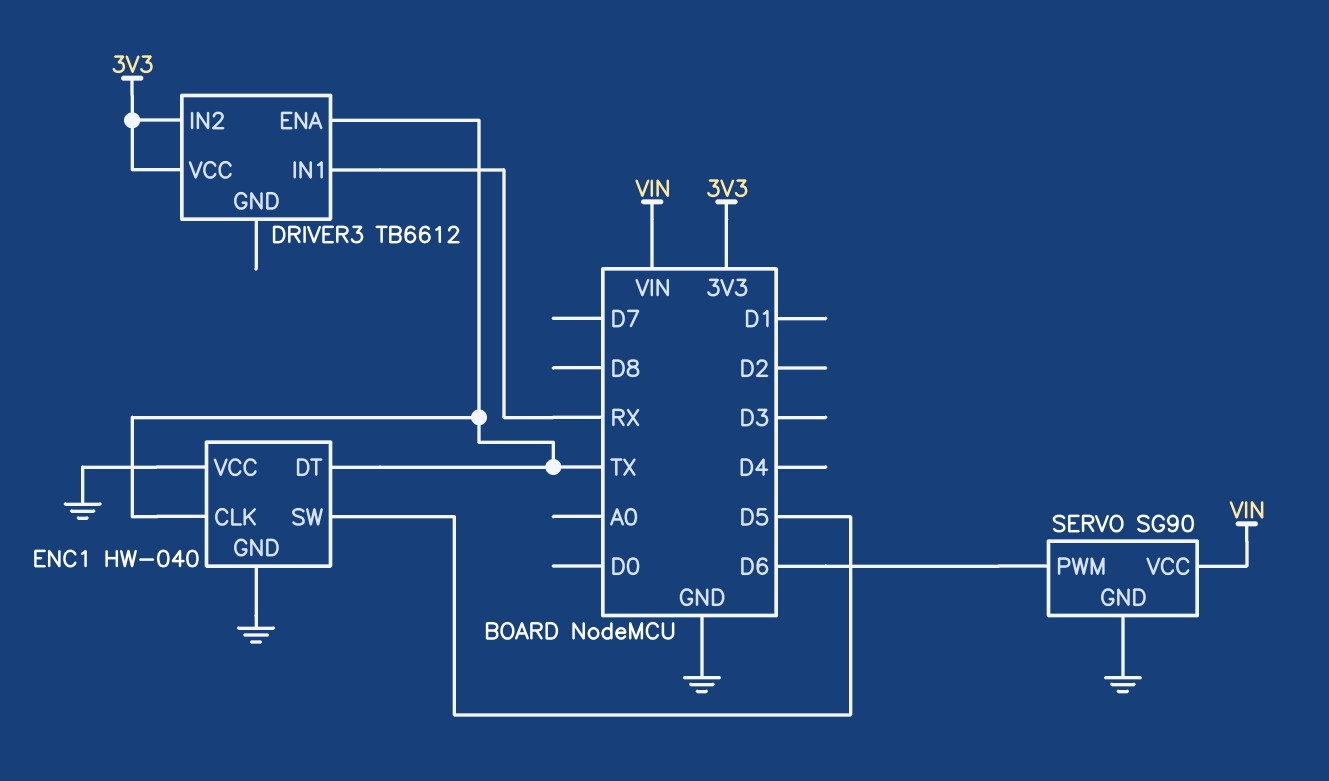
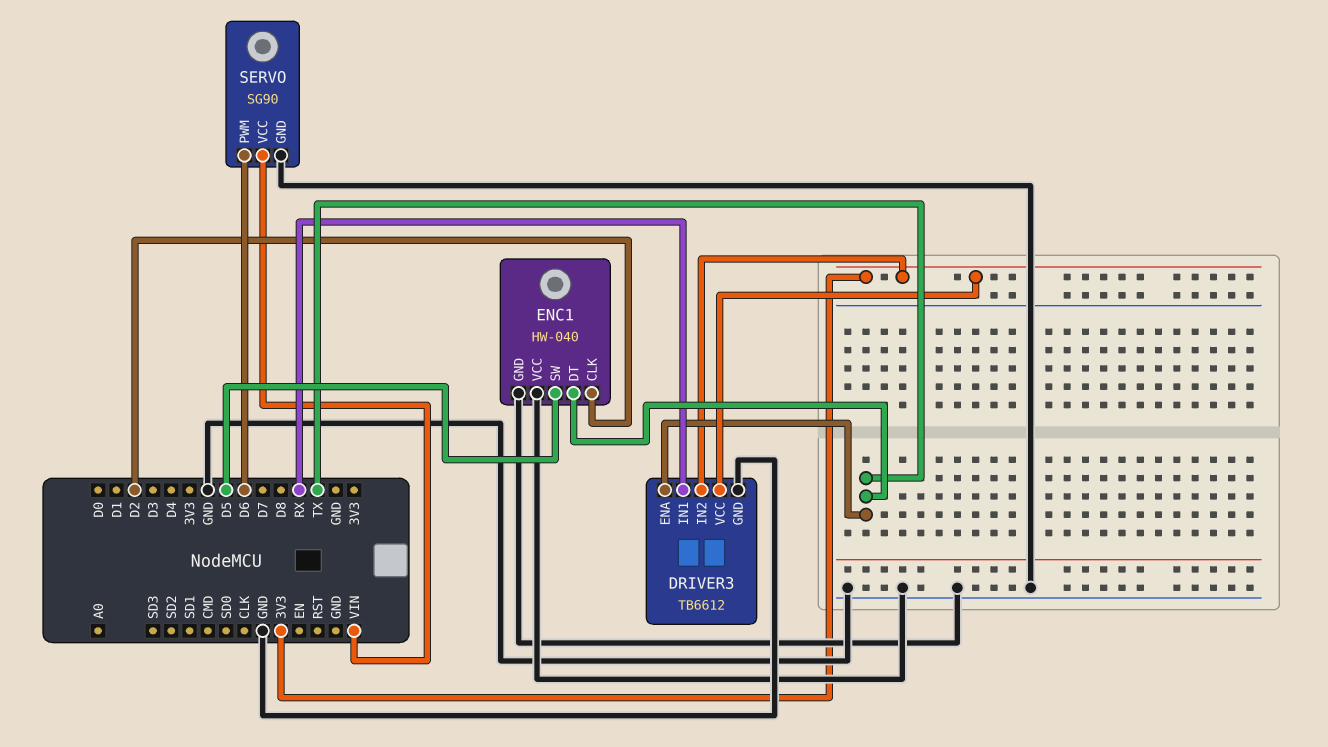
DRIVER3 pin GND: none -> GND
ENC1 pin CLK: TX -> D2

